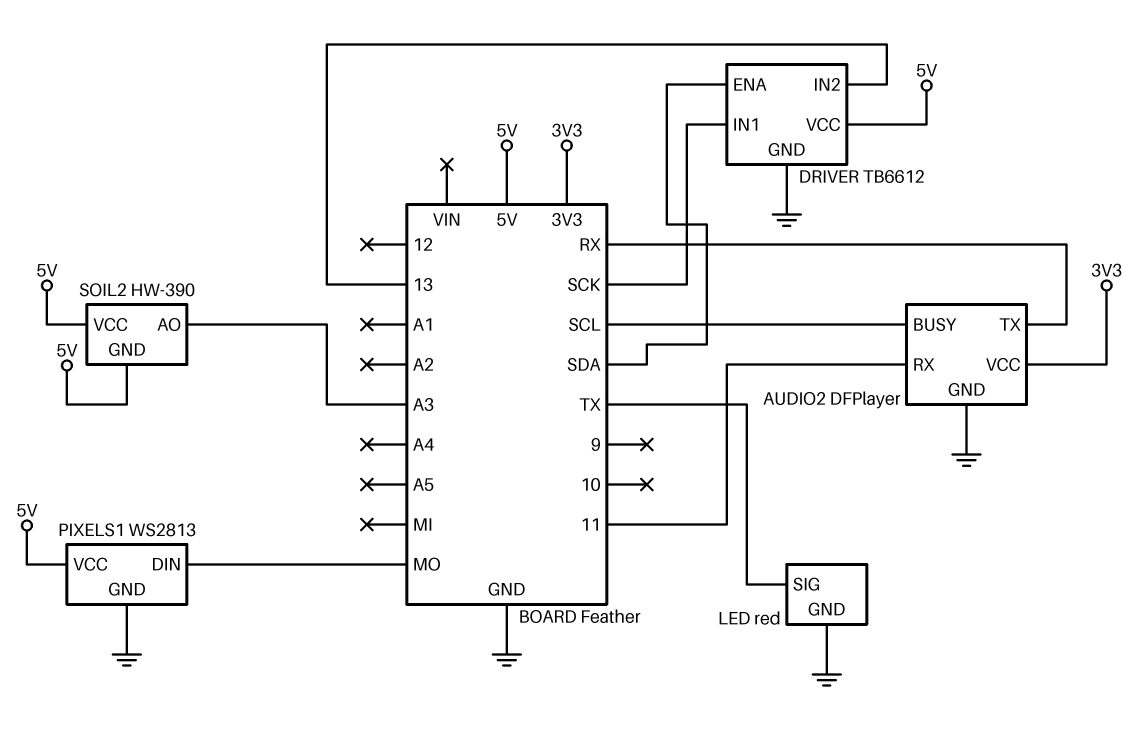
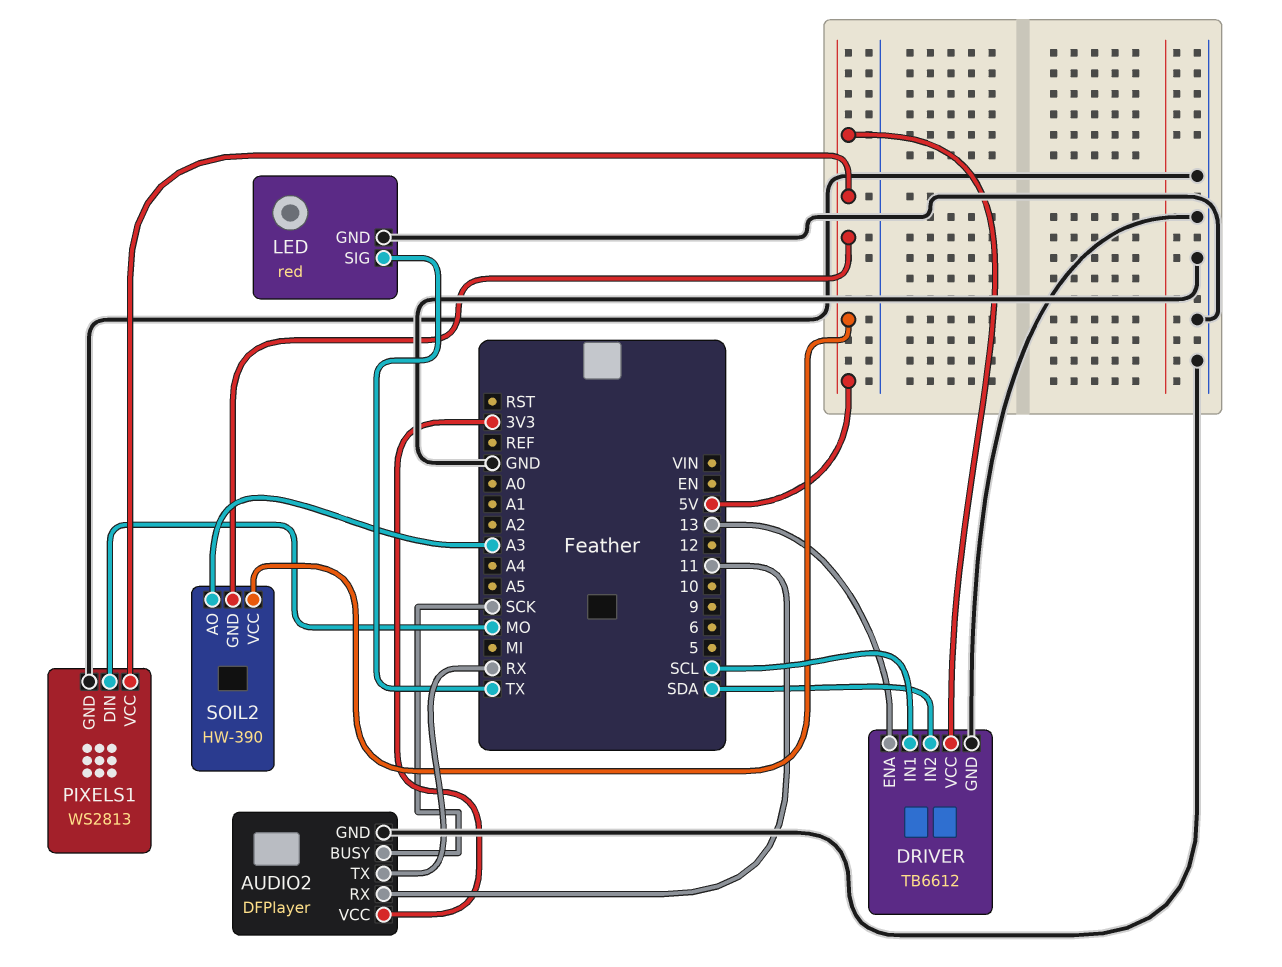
AUDIO2 pin BUSY: SCL -> SCK
DRIVER pin ENA: SDA -> 13
DRIVER pin IN1: SCK -> SCL
DRIVER pin IN2: 13 -> SDA

